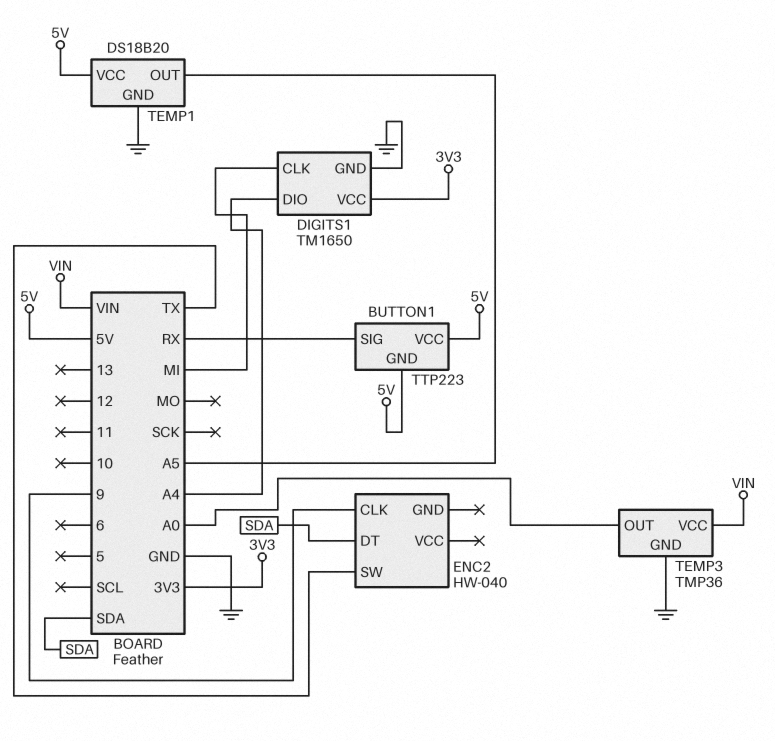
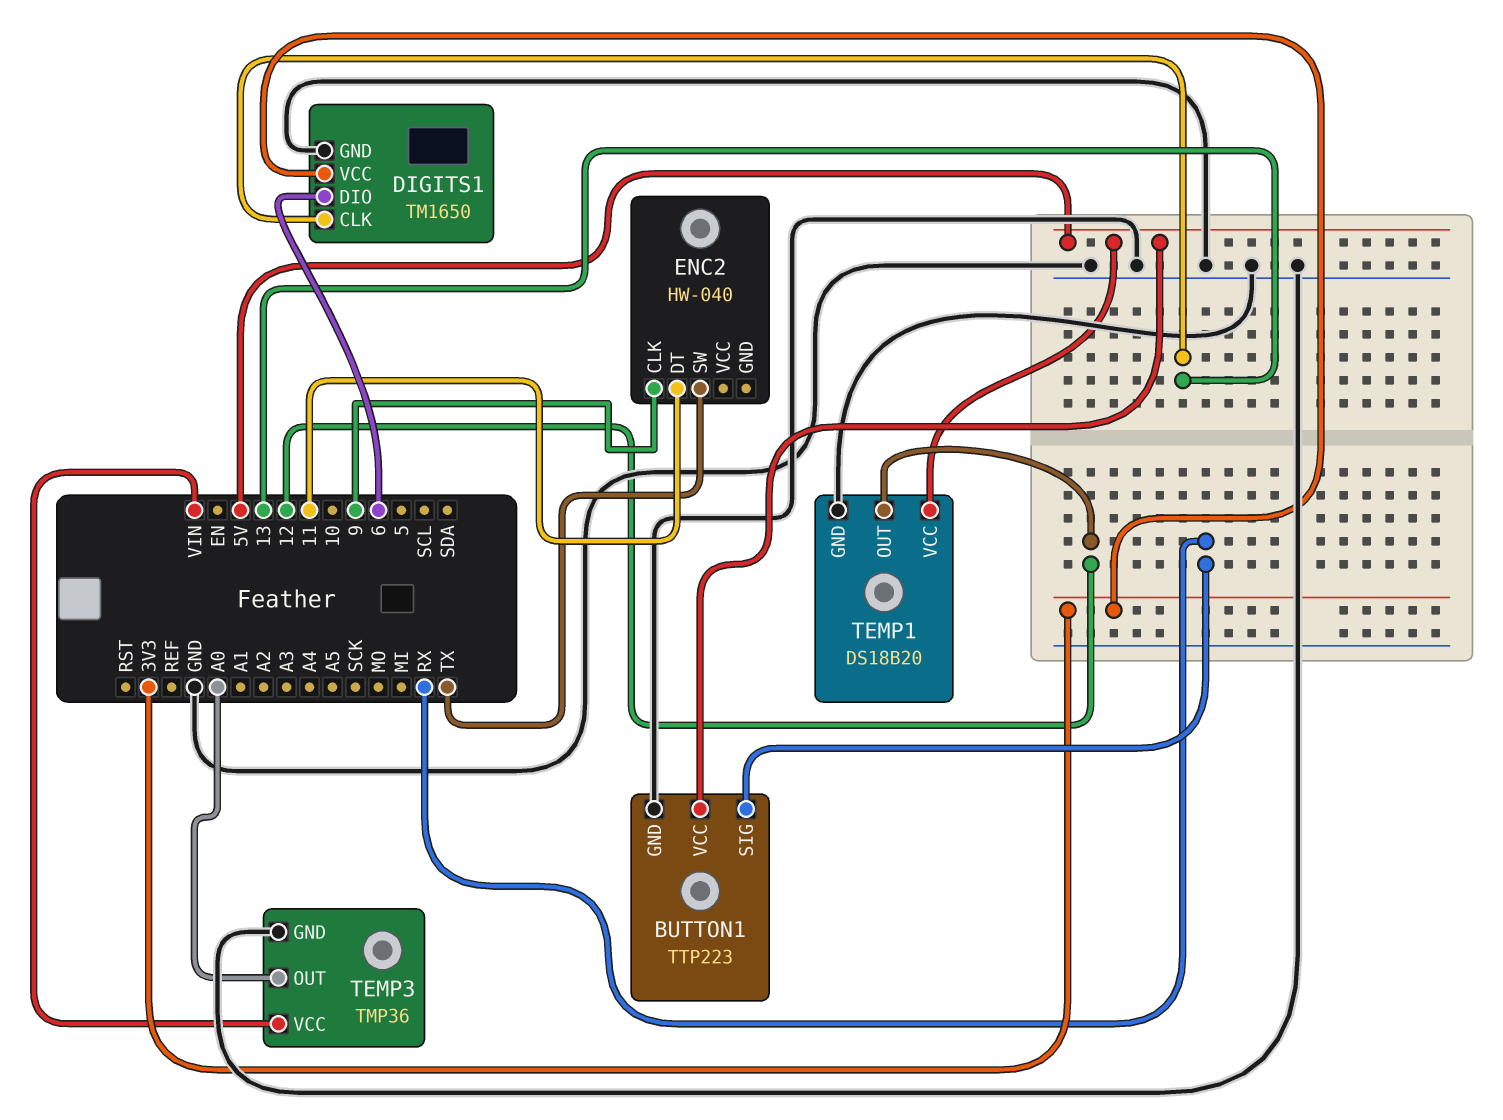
BUTTON1 pin GND: 5V -> GND
DIGITS1 pin CLK: MI -> 13
DIGITS1 pin DIO: A4 -> 6
ENC2 pin DT: SDA -> 11
TEMP1 pin OUT: A5 -> 12

